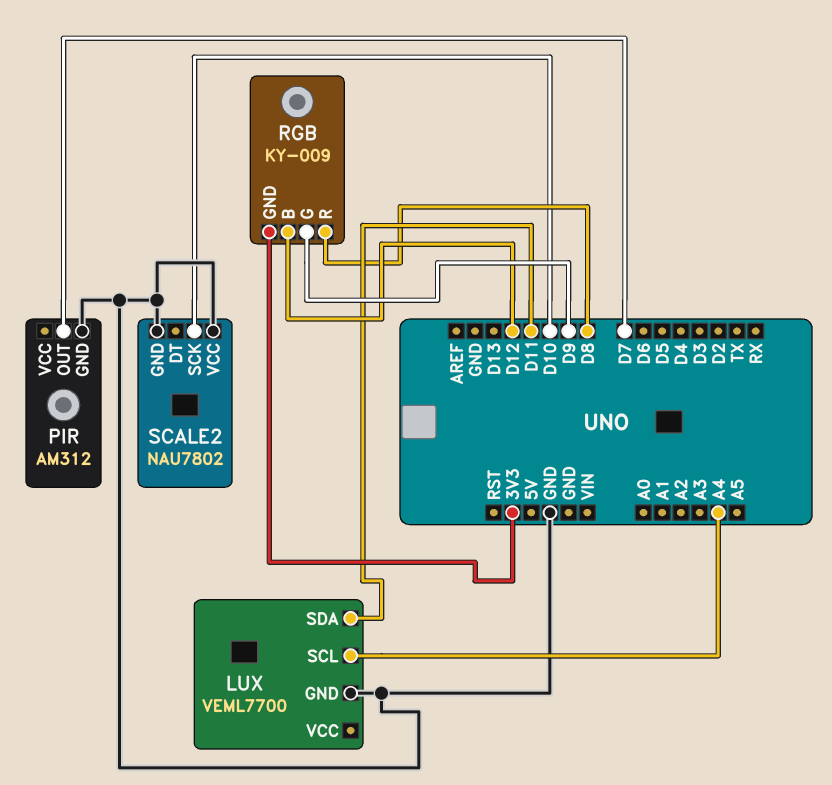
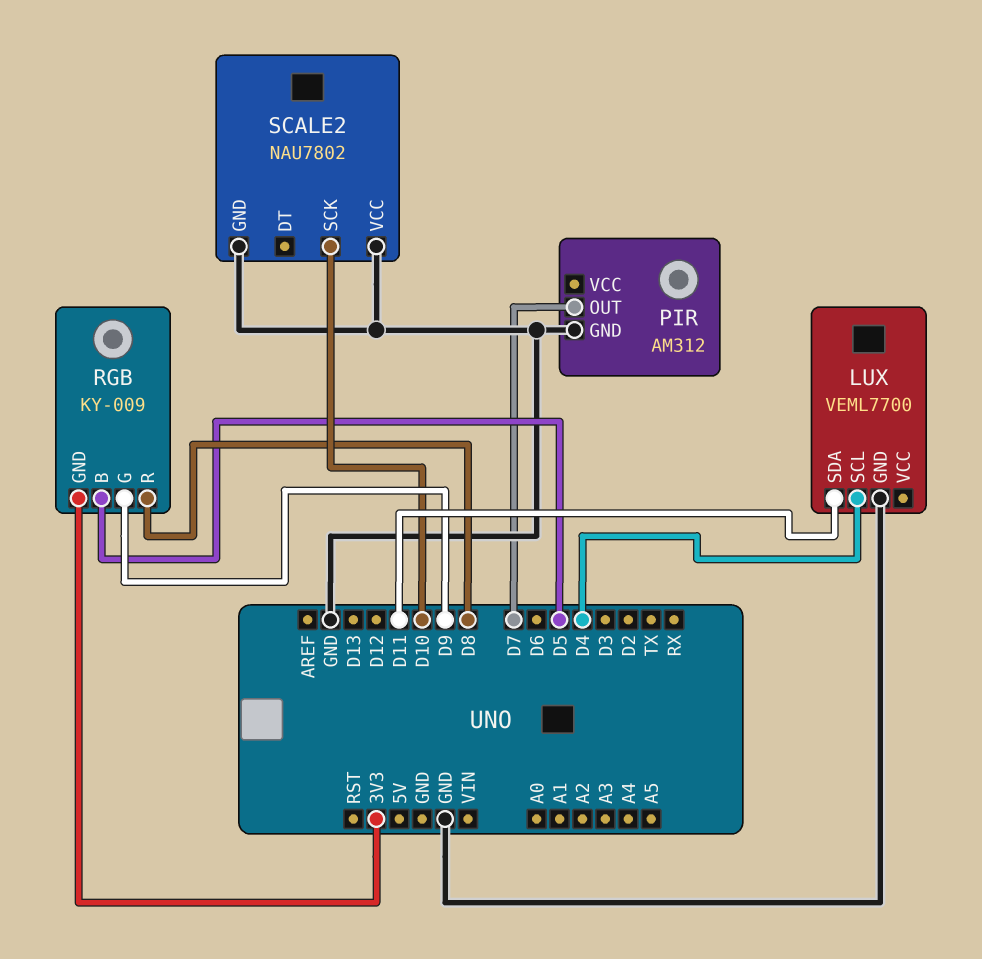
LUX pin SCL: A4 -> D4
RGB pin B: D12 -> D5

